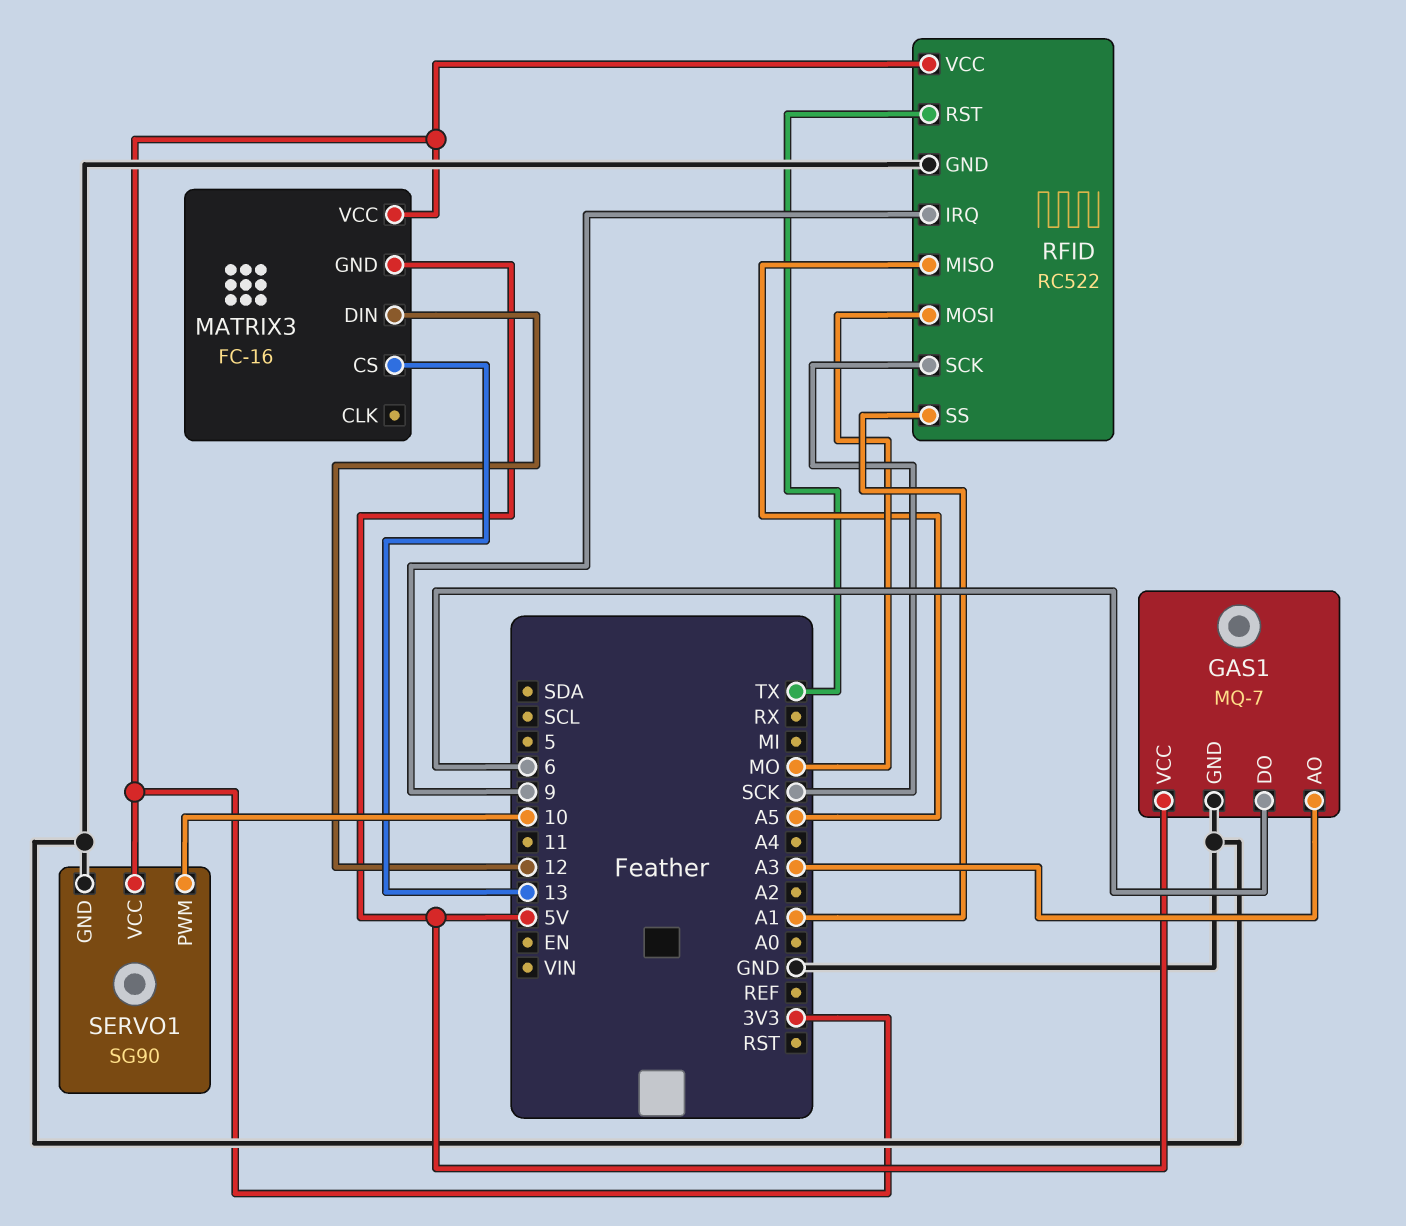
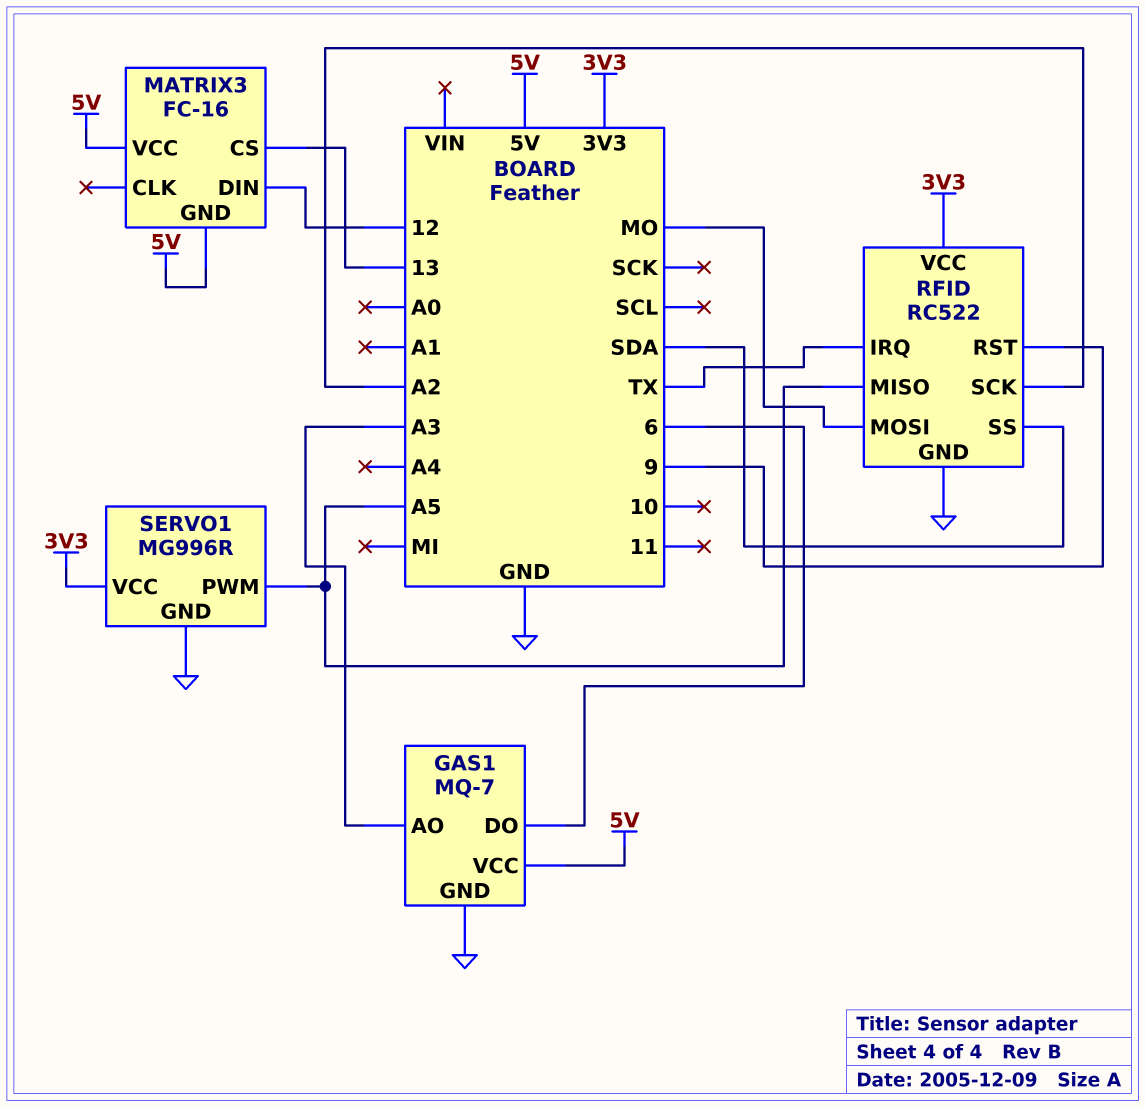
MATRIX3 pin VCC: 3V3 -> 5V
RFID pin IRQ: 9 -> TX
RFID pin RST: TX -> 9
RFID pin SCK: SCK -> A2
RFID pin SS: A1 -> SDA
SERVO1: SG90 -> MG996R
SERVO1 pin PWM: 10 -> A5

